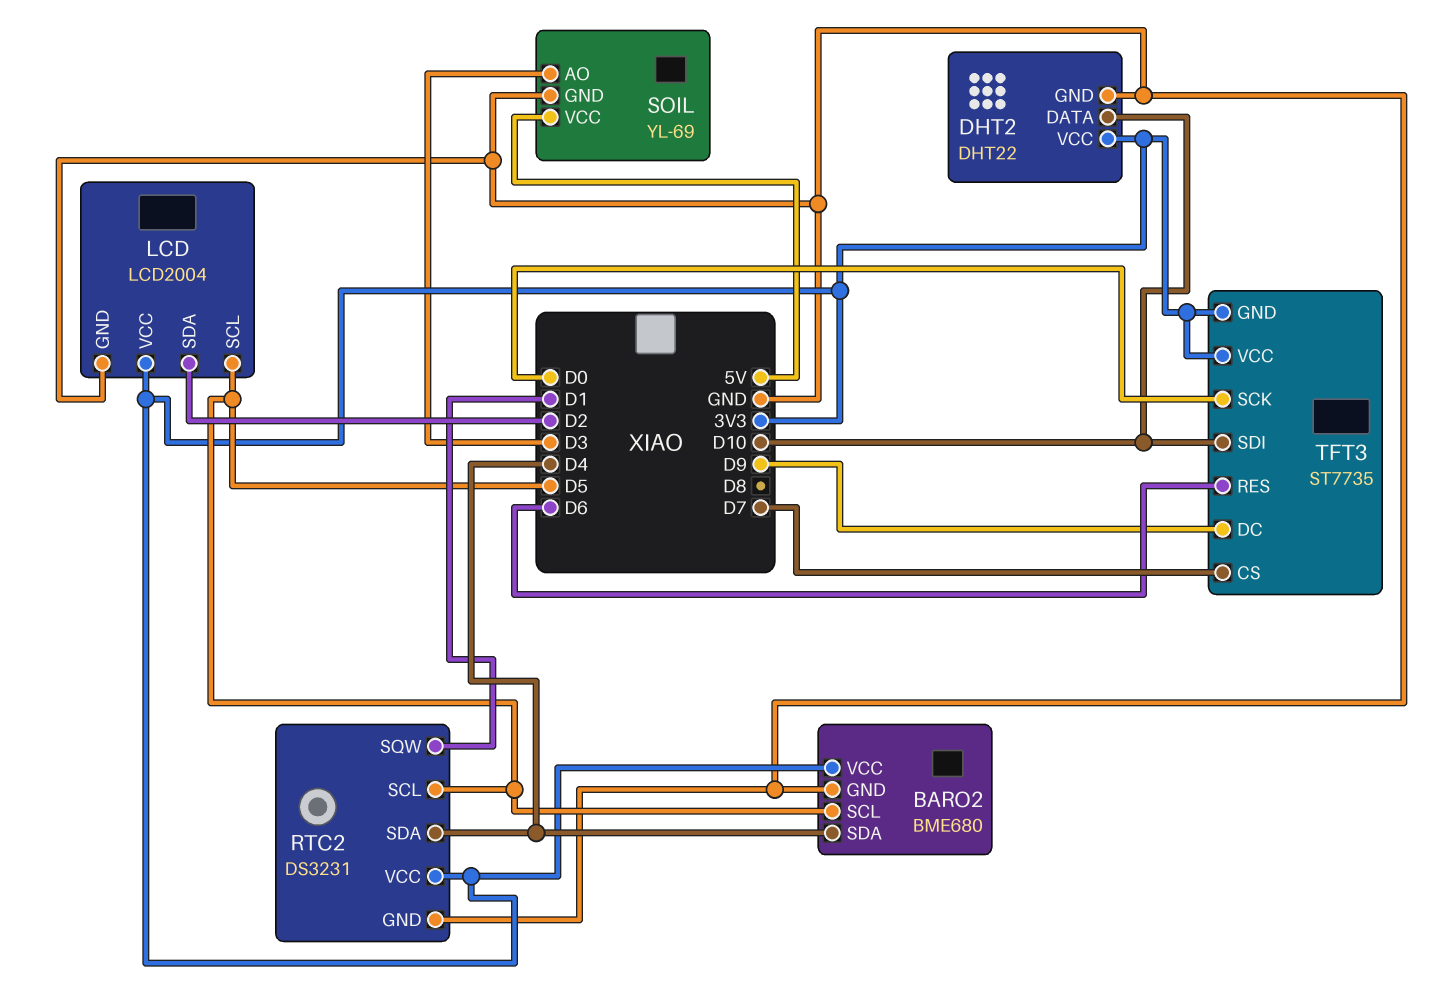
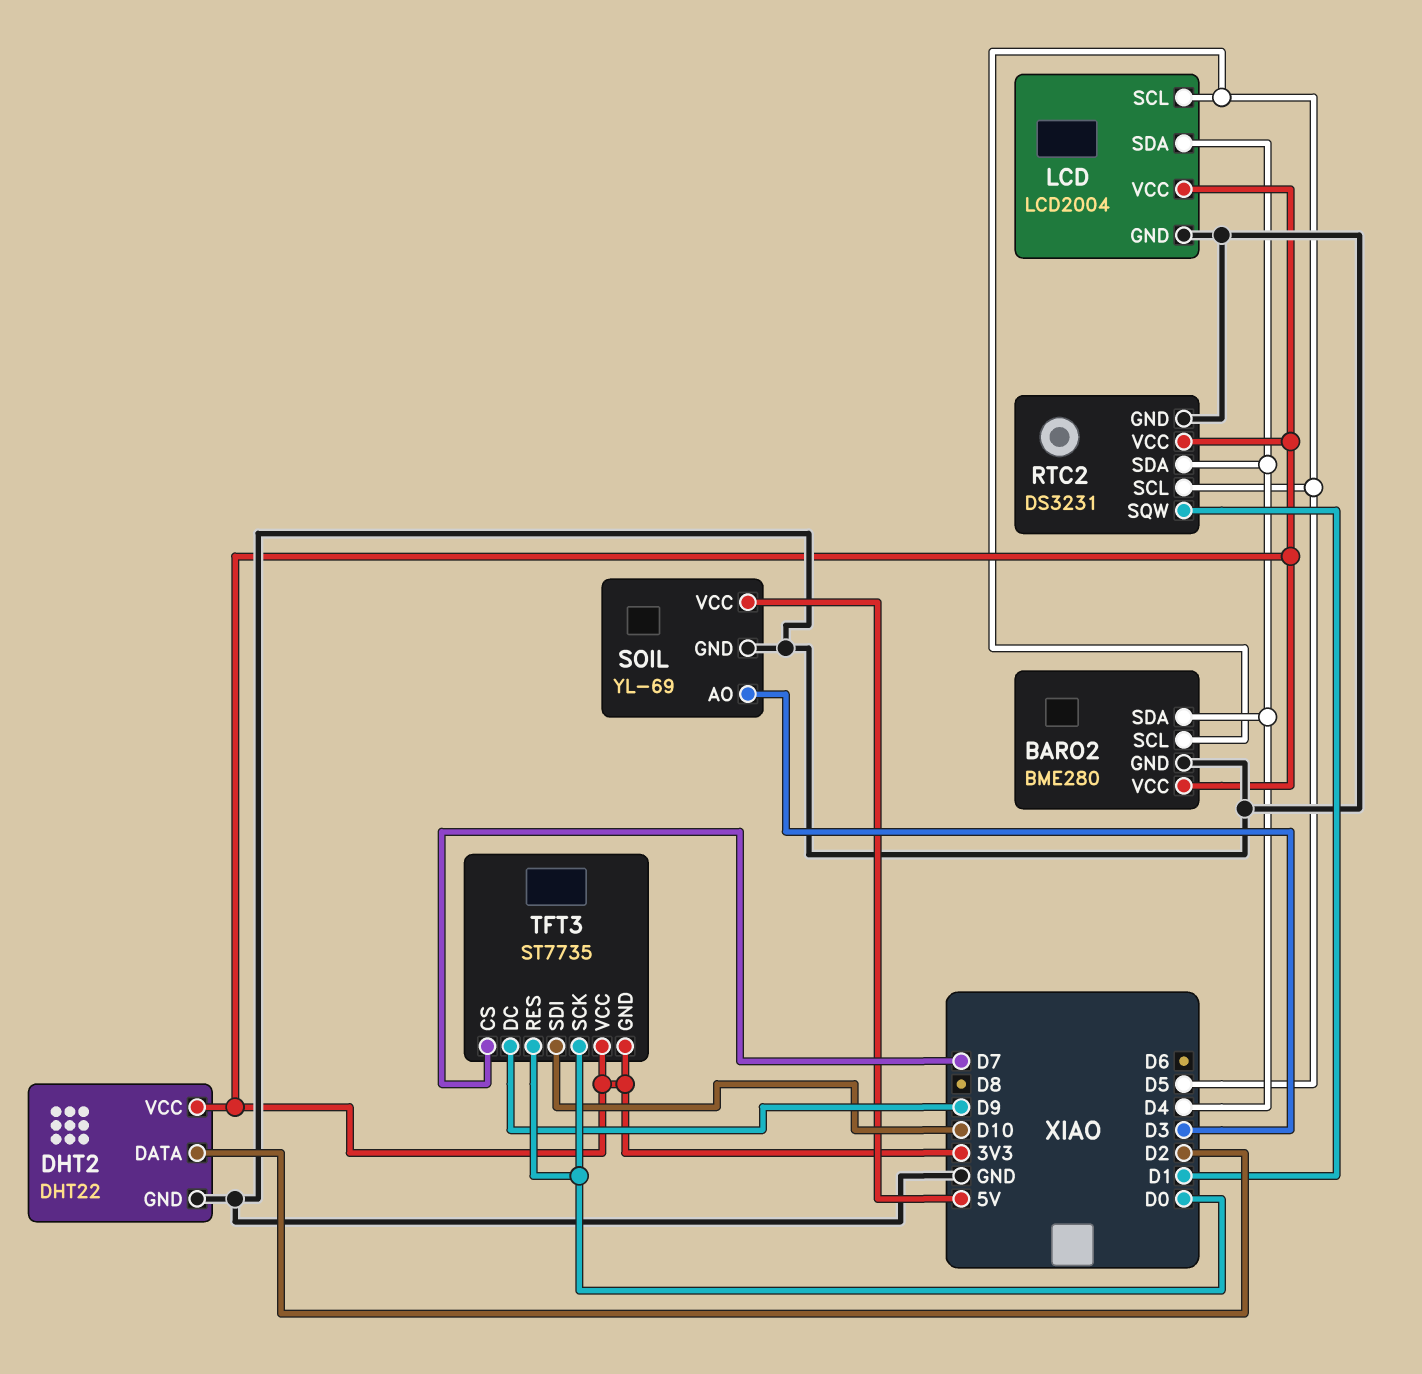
BARO2: BME680 -> BME280
DHT2 pin DATA: D10 -> D2
LCD pin SDA: D2 -> D4
TFT3 pin RES: D6 -> D0

